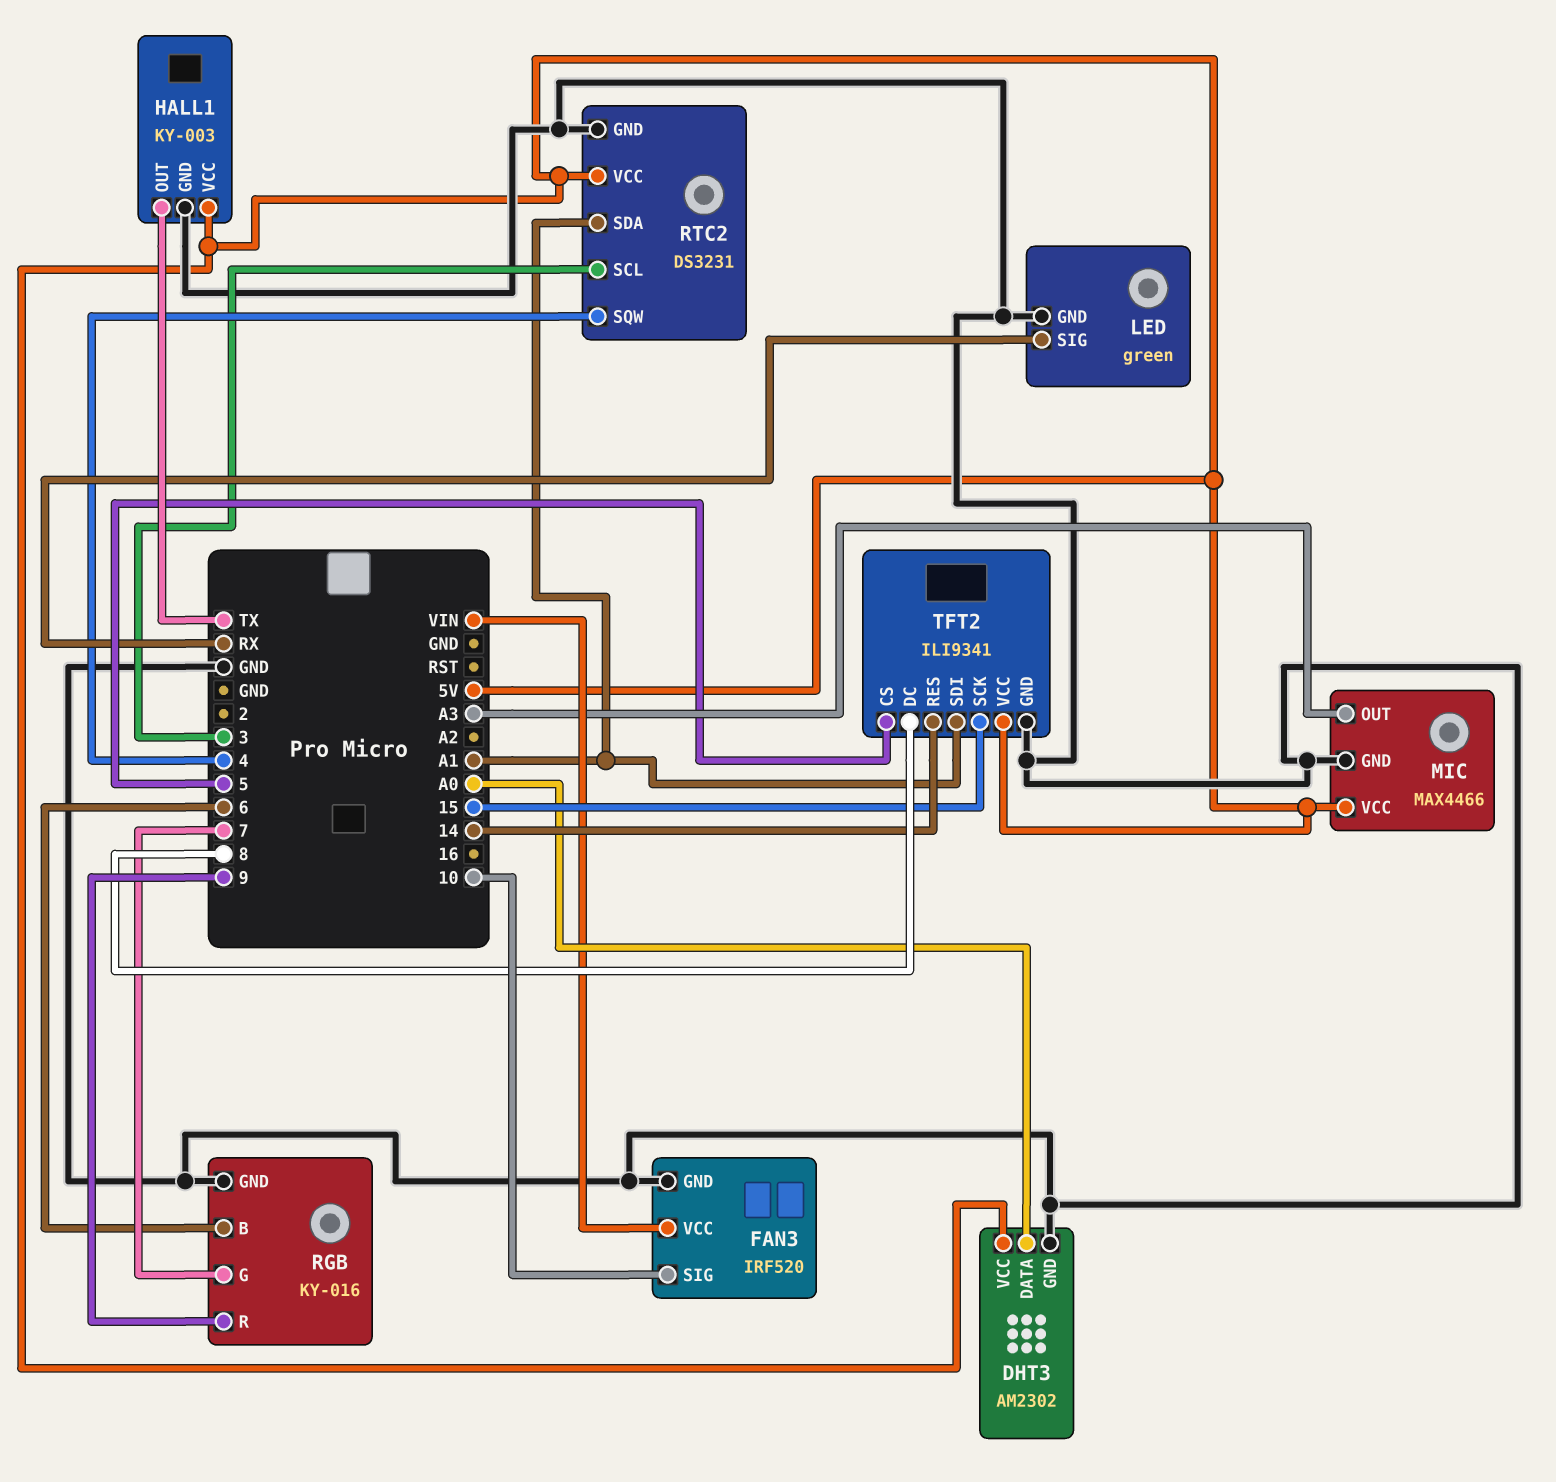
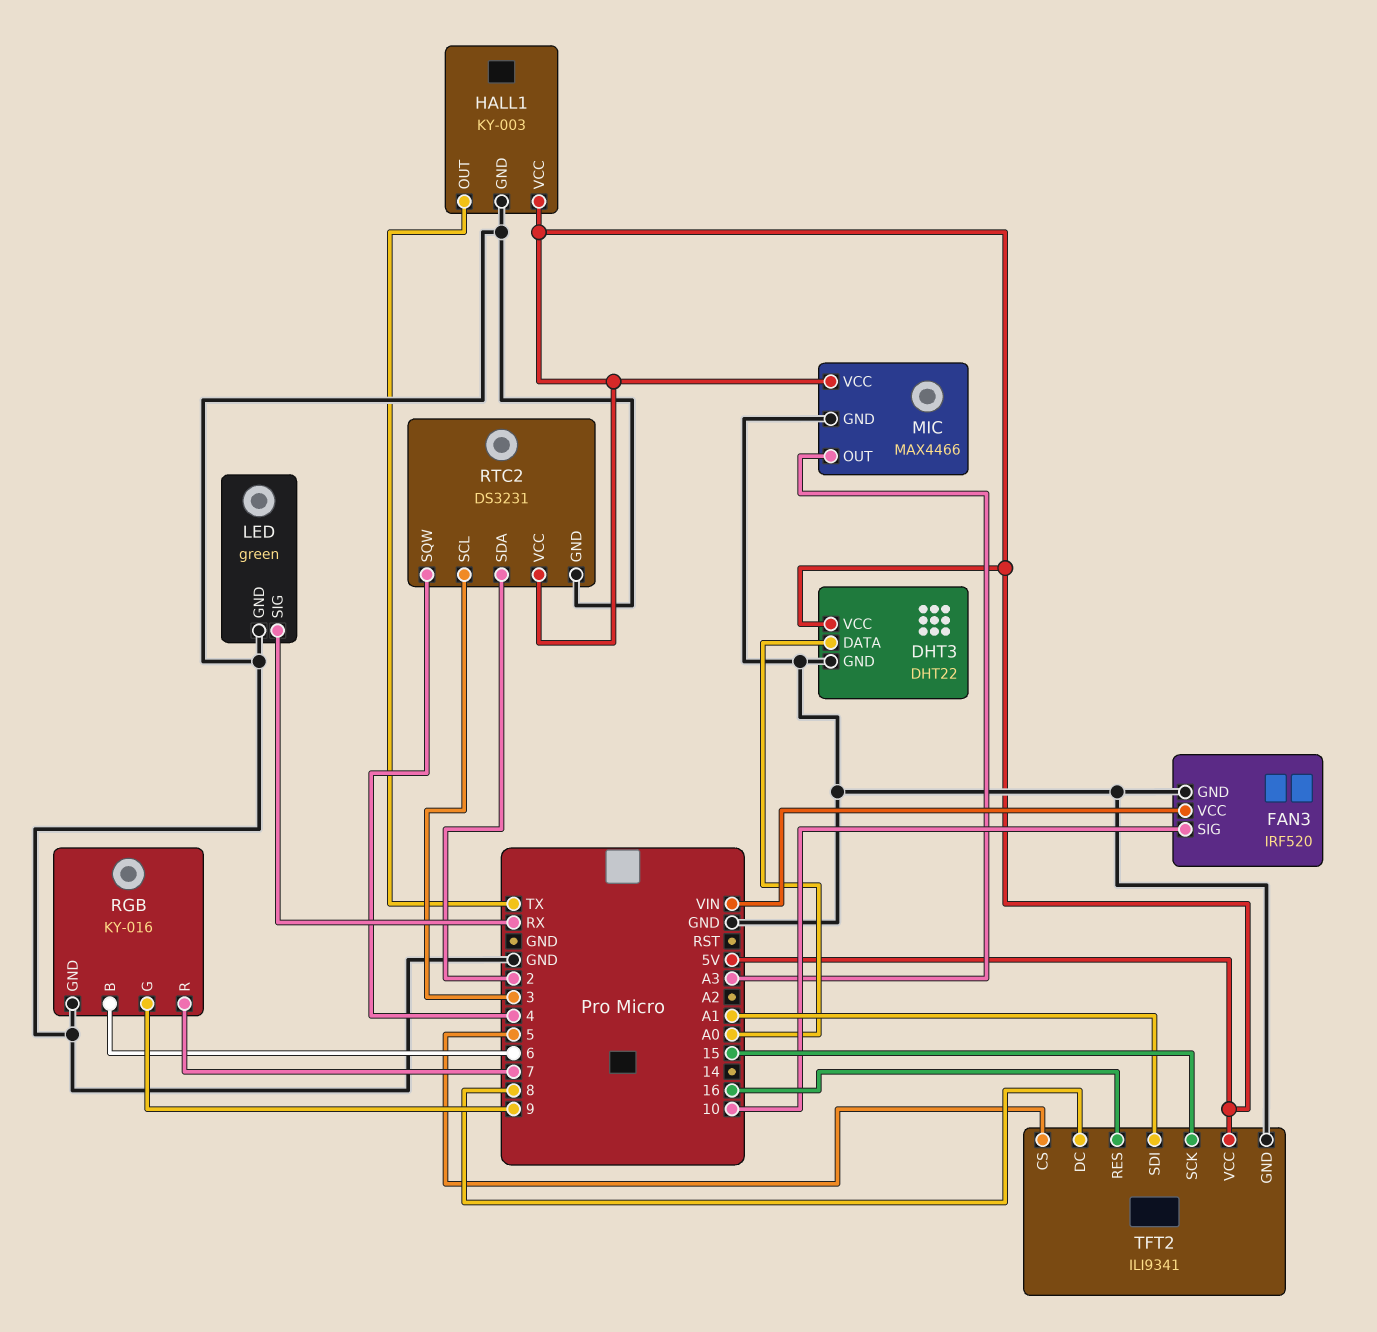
DHT3: AM2302 -> DHT22
RGB pin G: 7 -> 9
RGB pin R: 9 -> 7
RTC2 pin SDA: A1 -> 2
TFT2 pin RES: 14 -> 16

